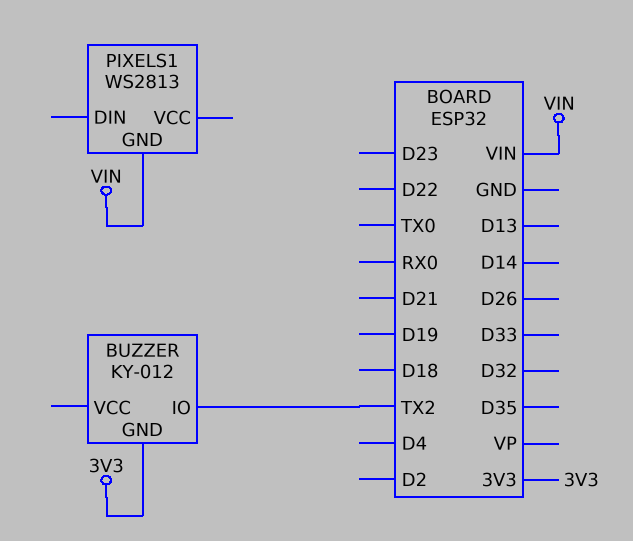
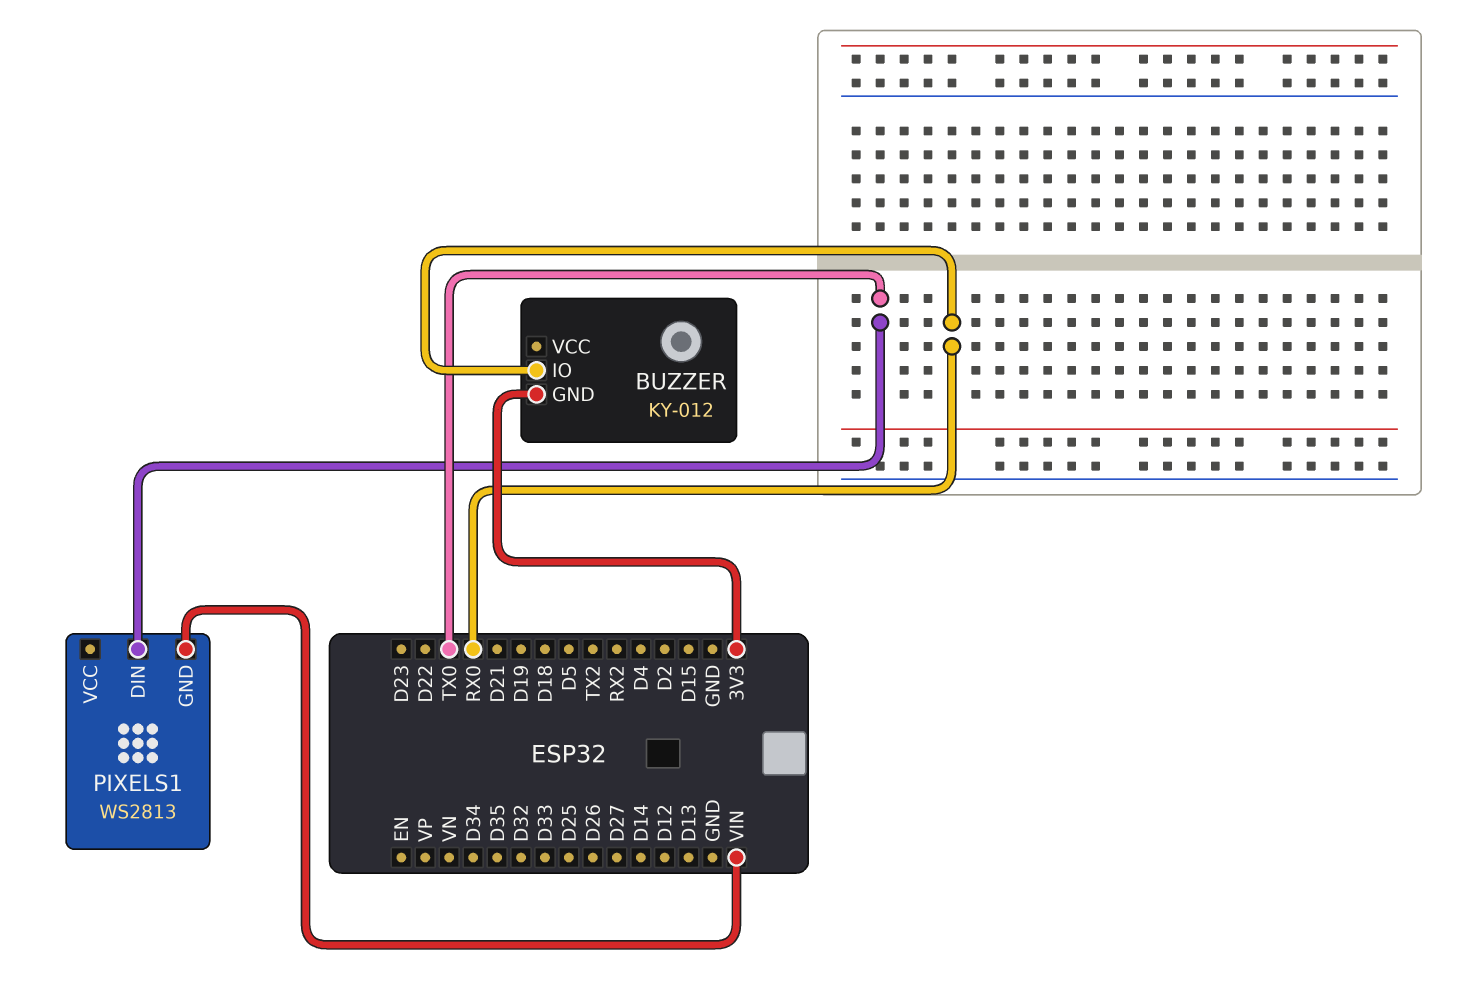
BUZZER pin IO: TX2 -> RX0
PIXELS1 pin DIN: none -> TX0

